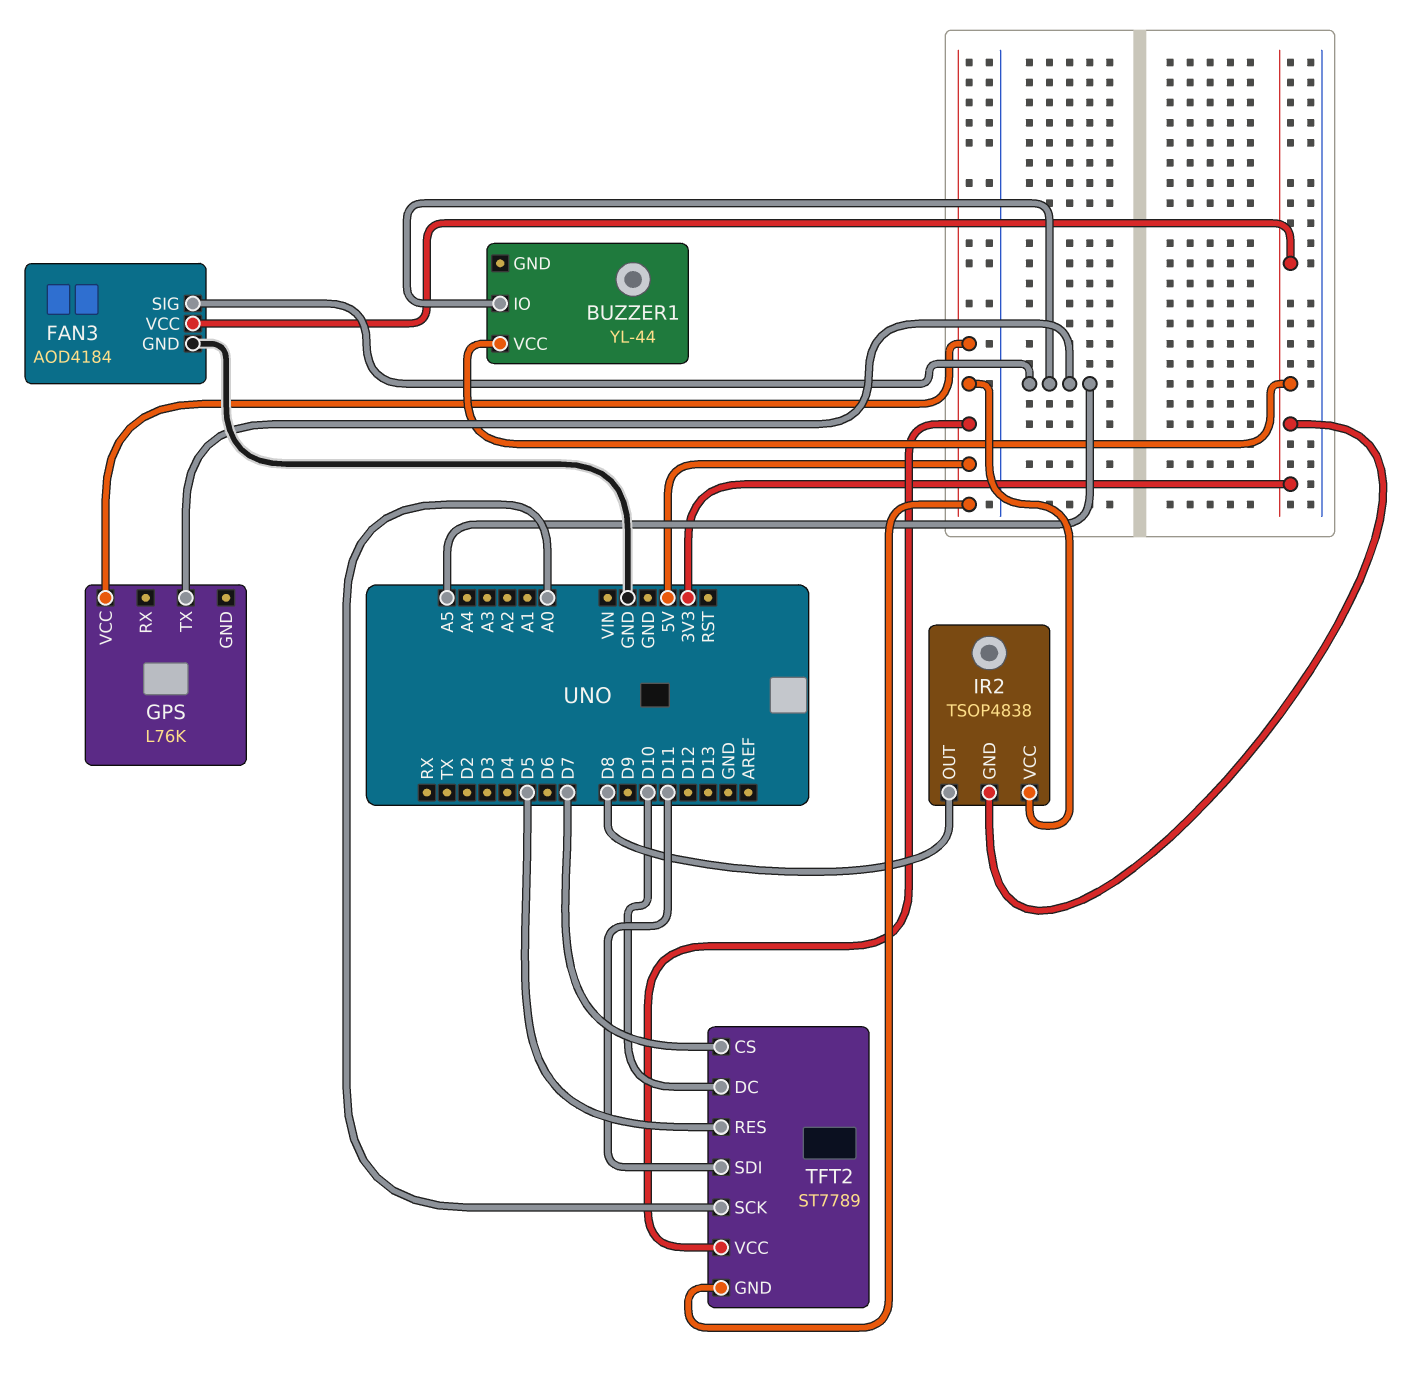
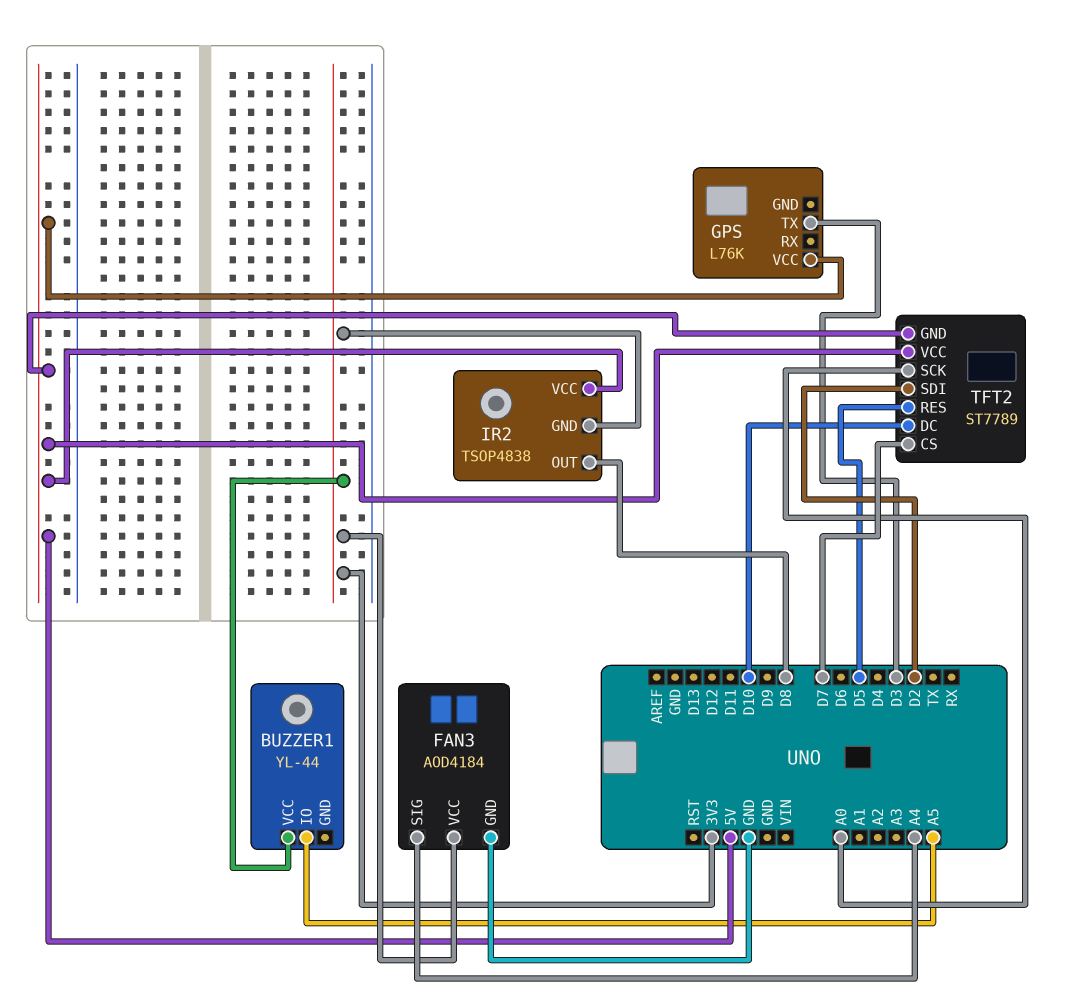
FAN3 pin SIG: A5 -> A4
GPS pin TX: A5 -> D3
TFT2 pin SDI: D11 -> D2

